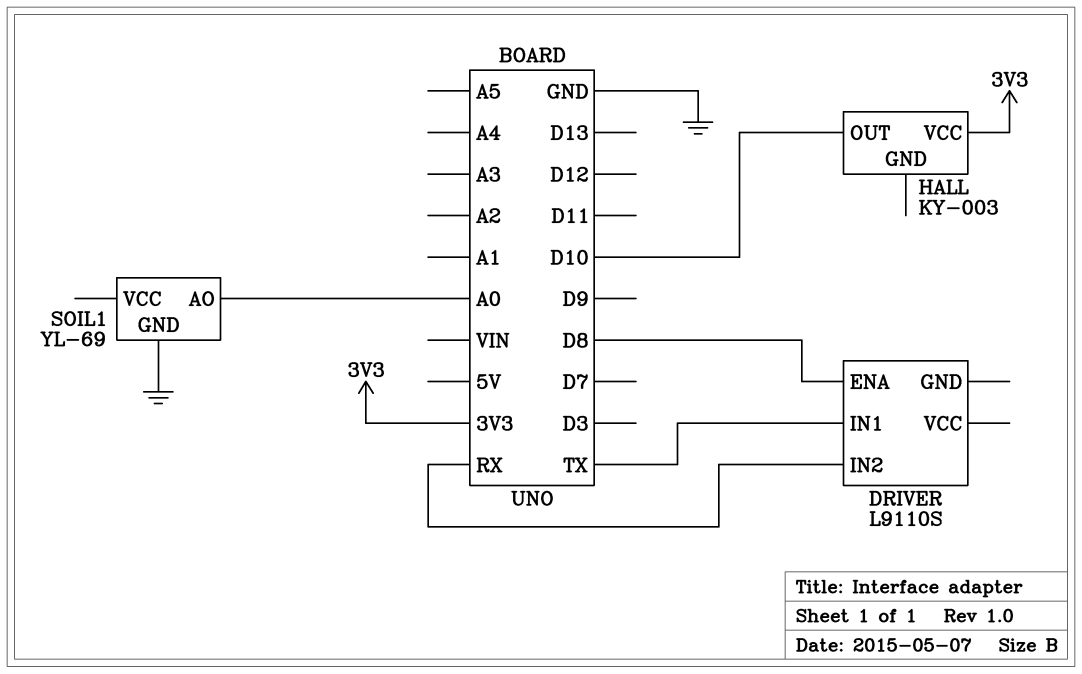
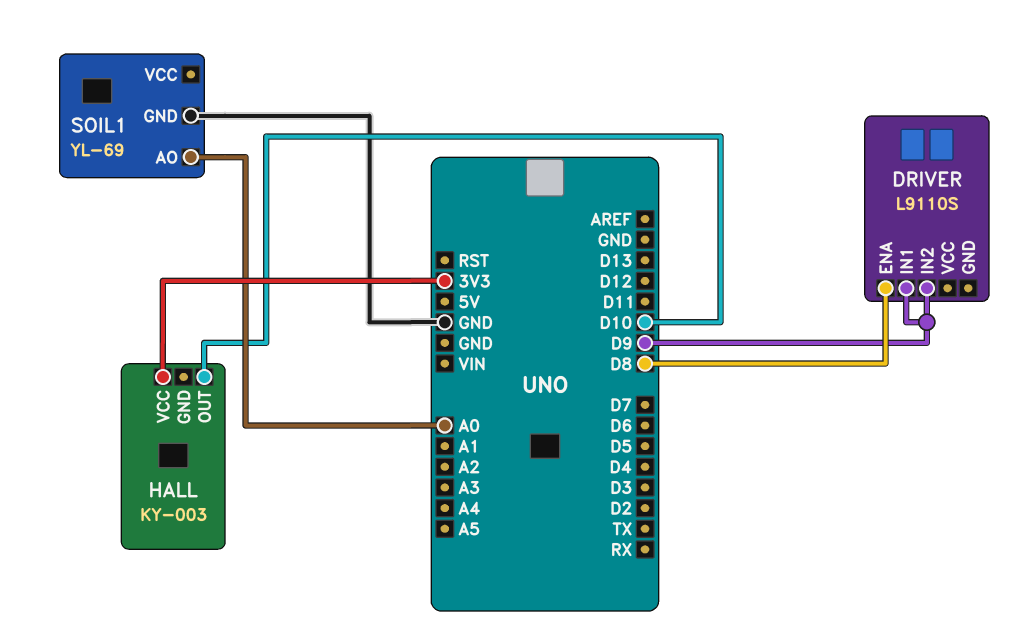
DRIVER pin IN1: TX -> D9
DRIVER pin IN2: RX -> D9

